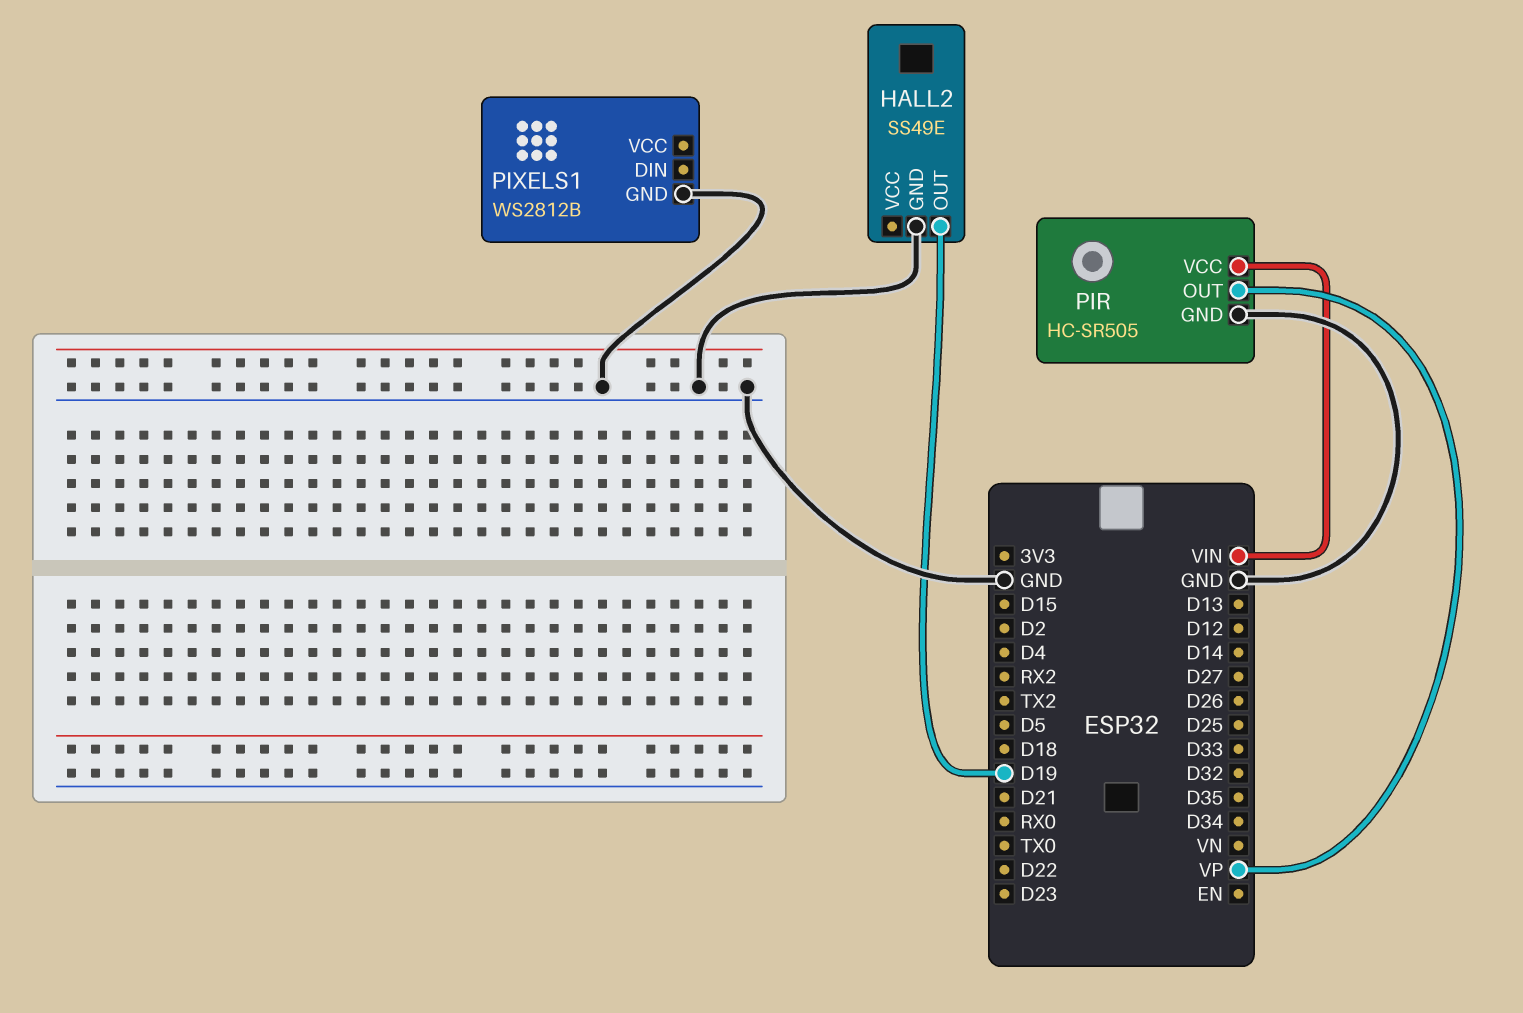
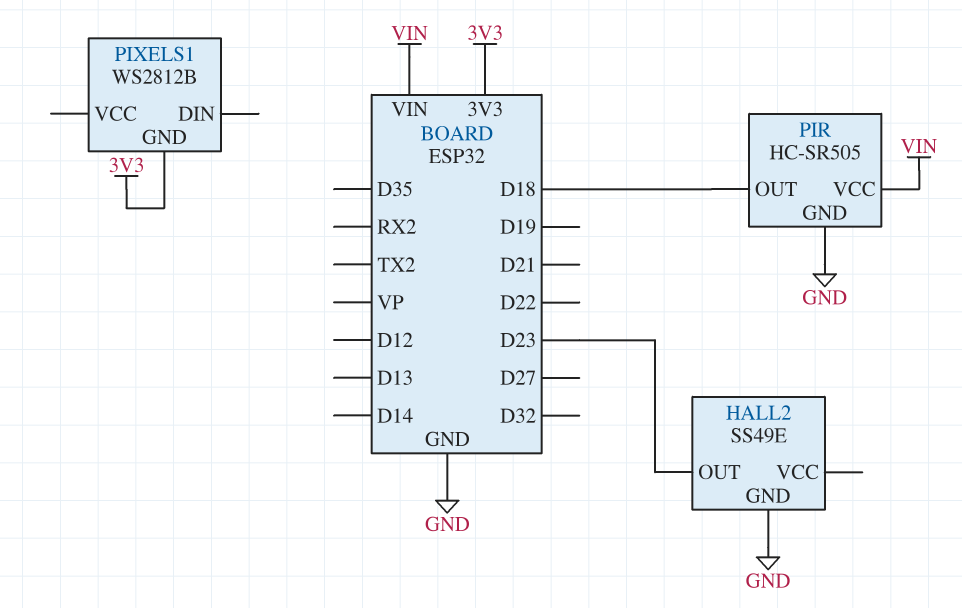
HALL2 pin OUT: D19 -> D23
PIR pin OUT: VP -> D18
PIXELS1 pin GND: GND -> 3V3

